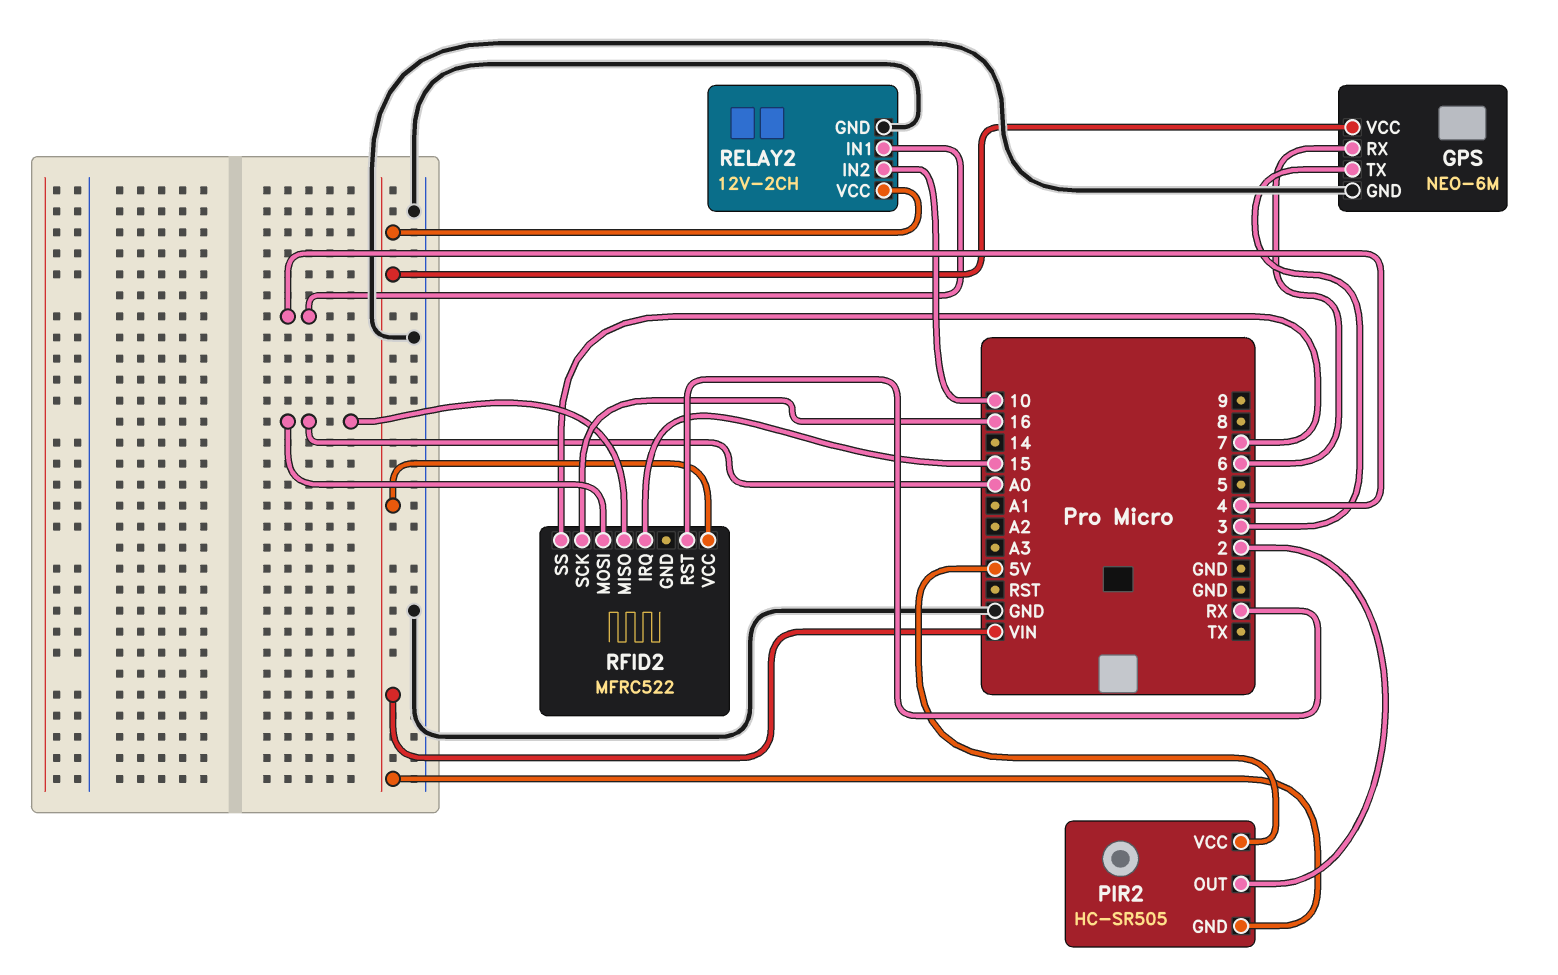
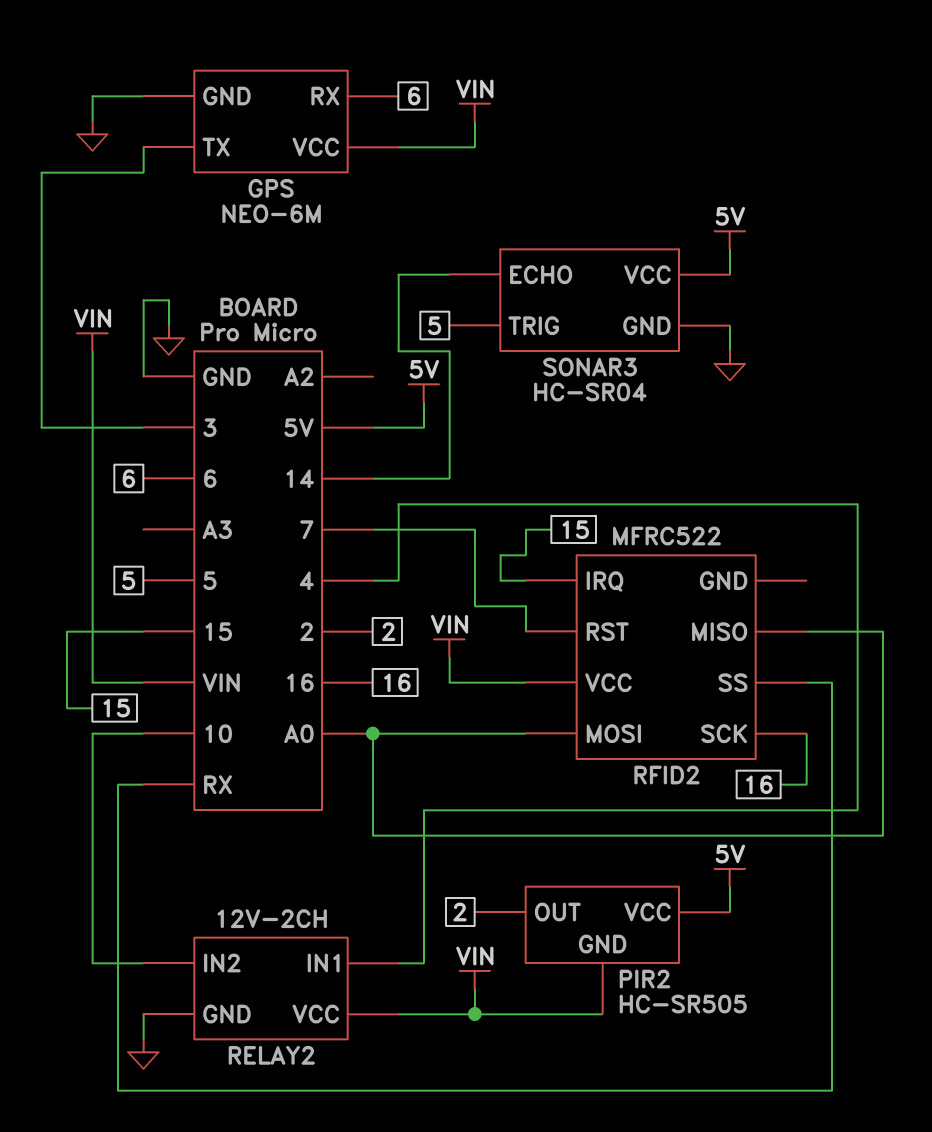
RFID2 pin RST: RX -> 7
RFID2 pin SS: 7 -> RX
SONAR3: none -> HC-SR04
SONAR3 pin ECHO: none -> 14
SONAR3 pin GND: none -> GND
SONAR3 pin TRIG: none -> 5
SONAR3 pin VCC: none -> 5V

